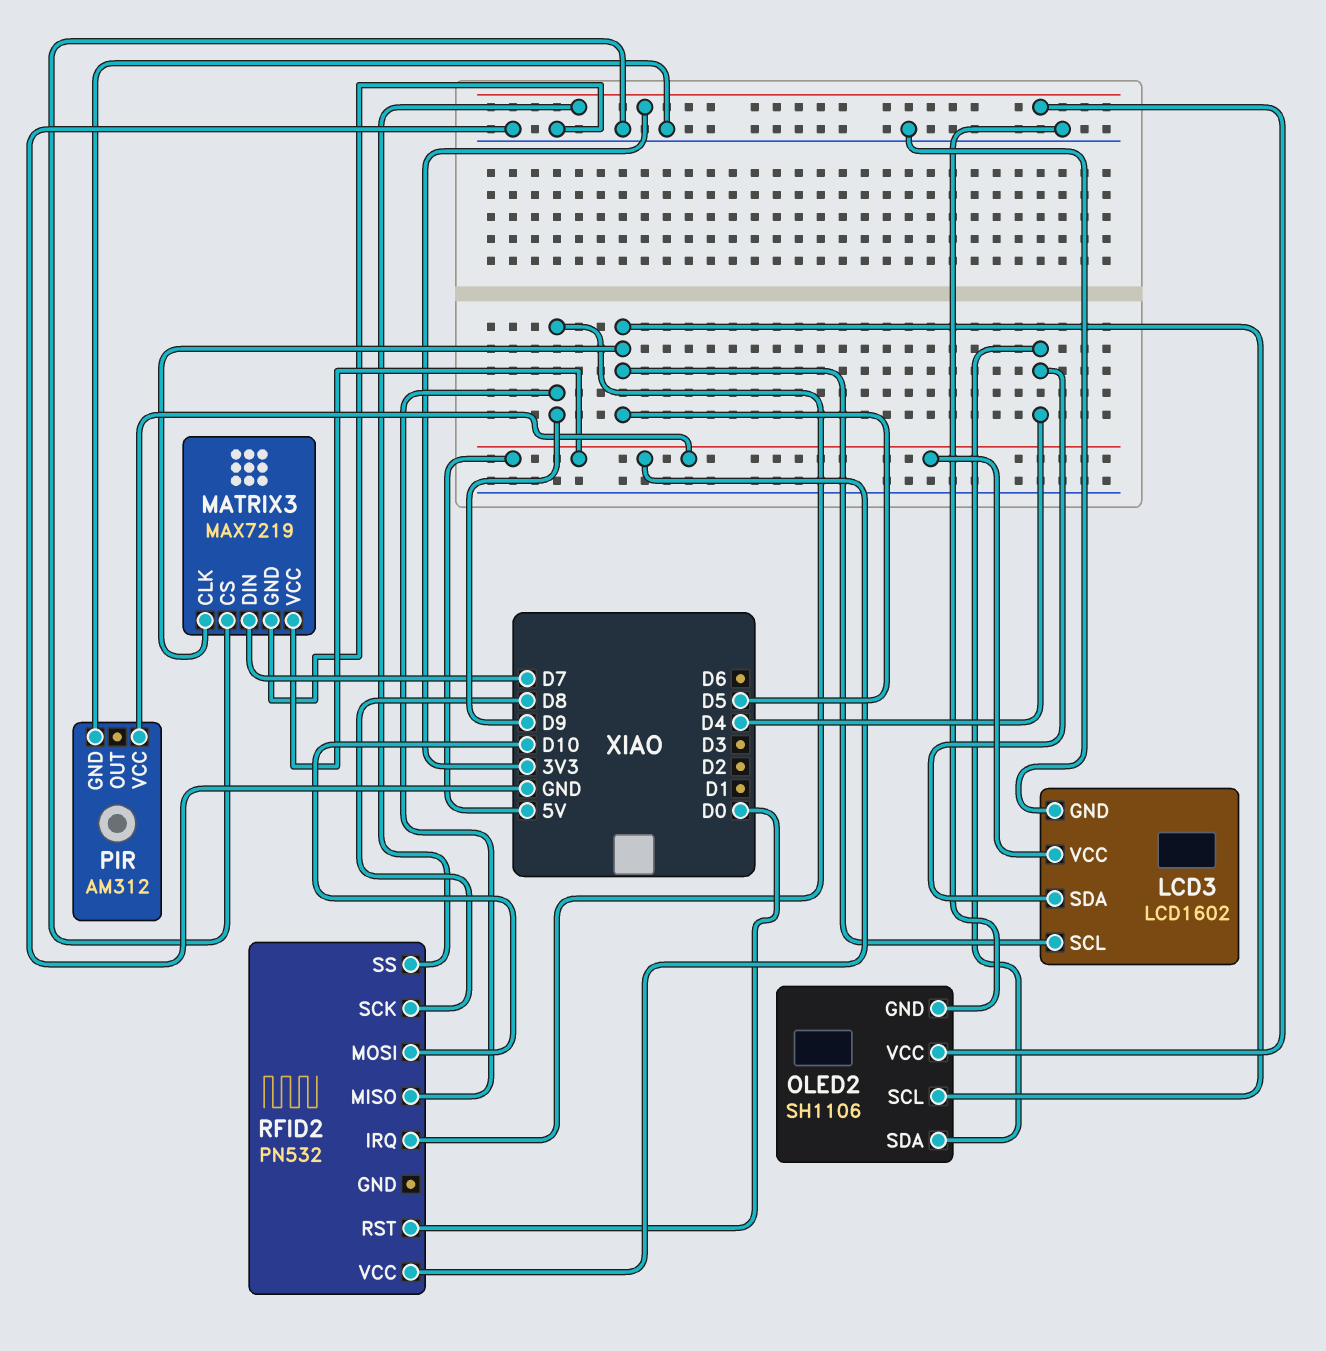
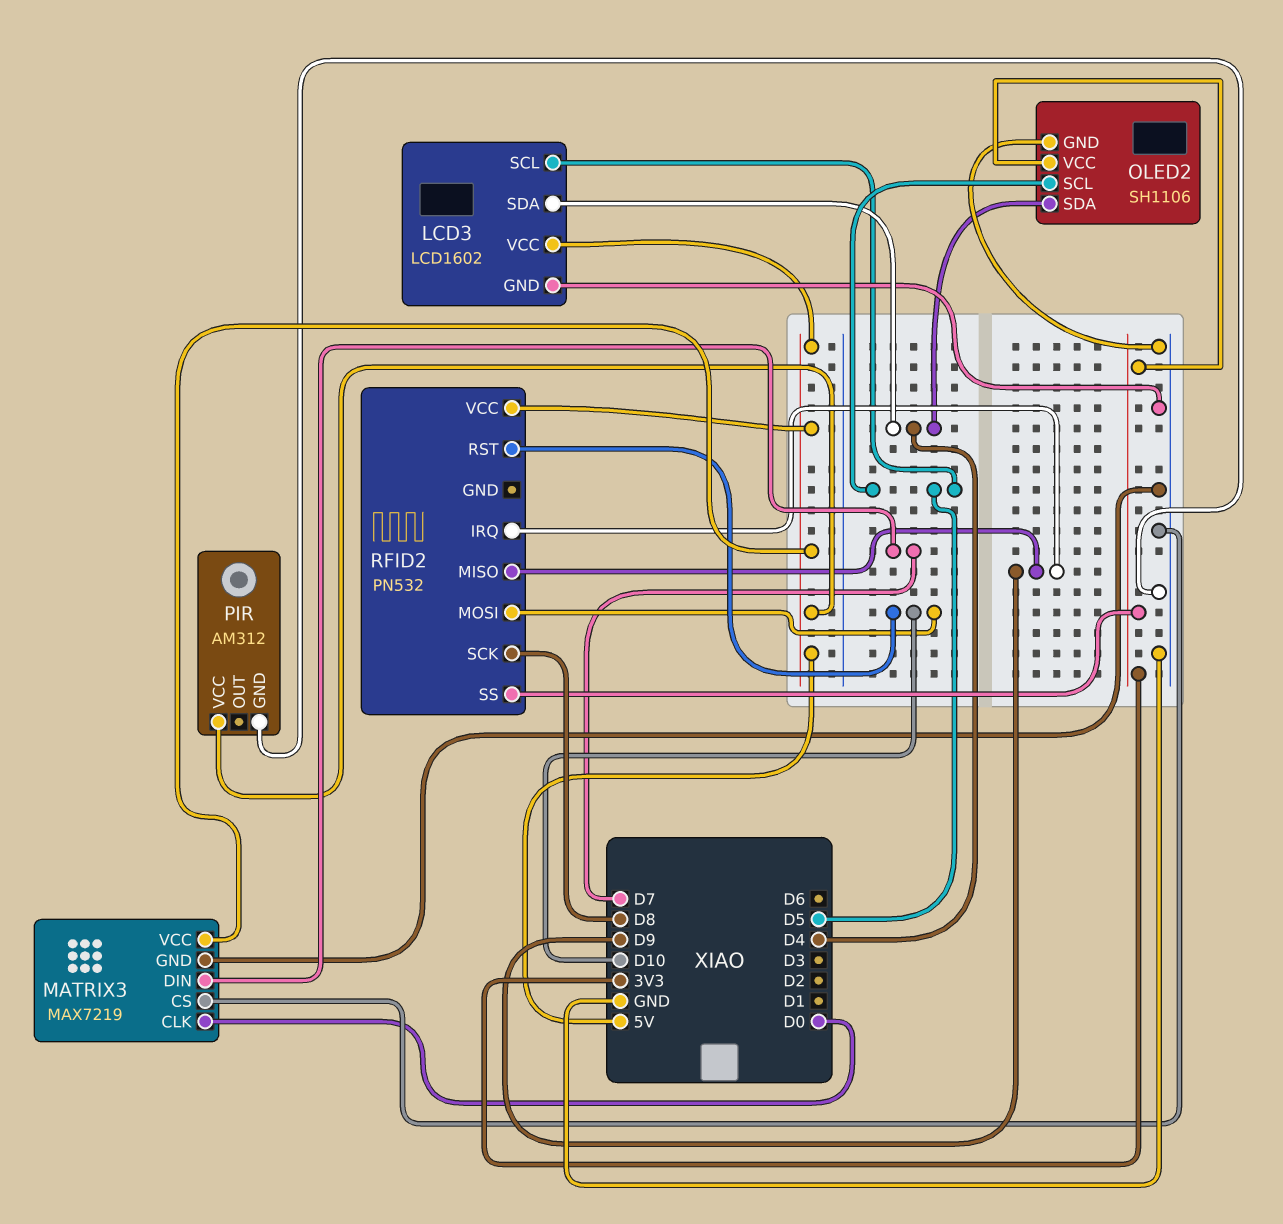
MATRIX3 pin CLK: D5 -> D0
RFID2 pin RST: D0 -> D10

